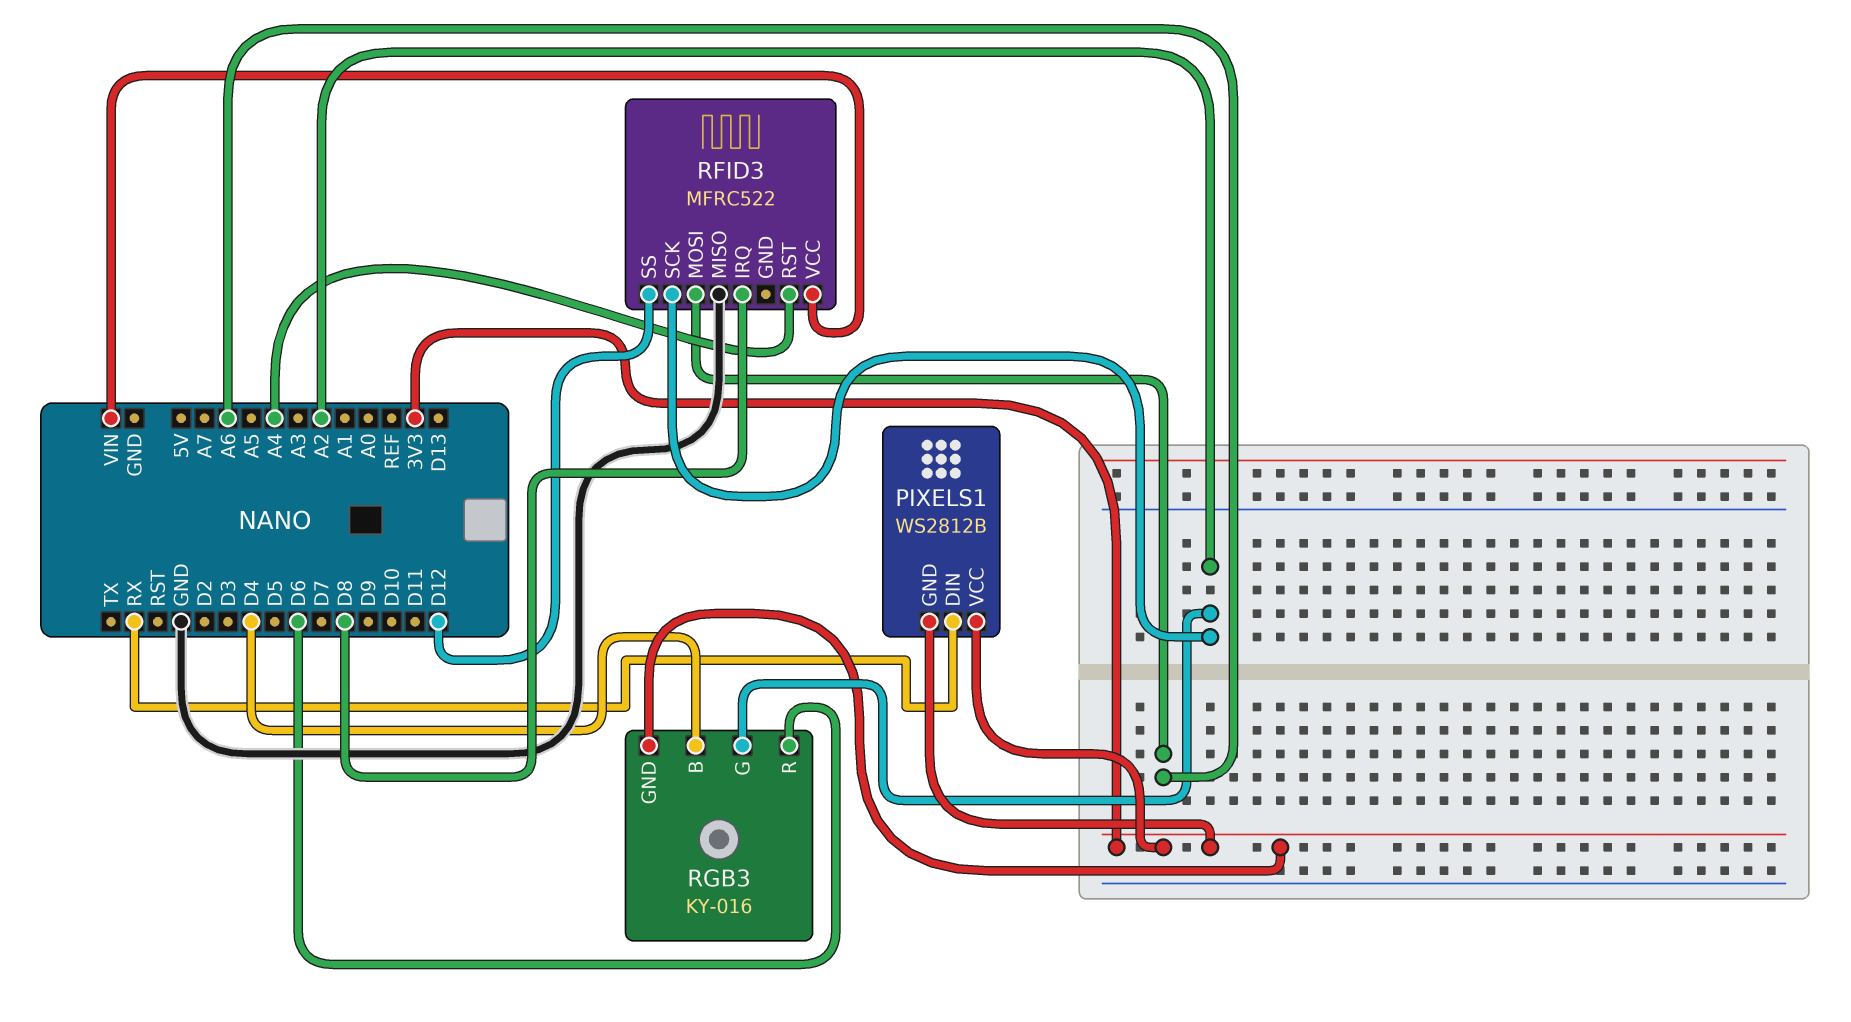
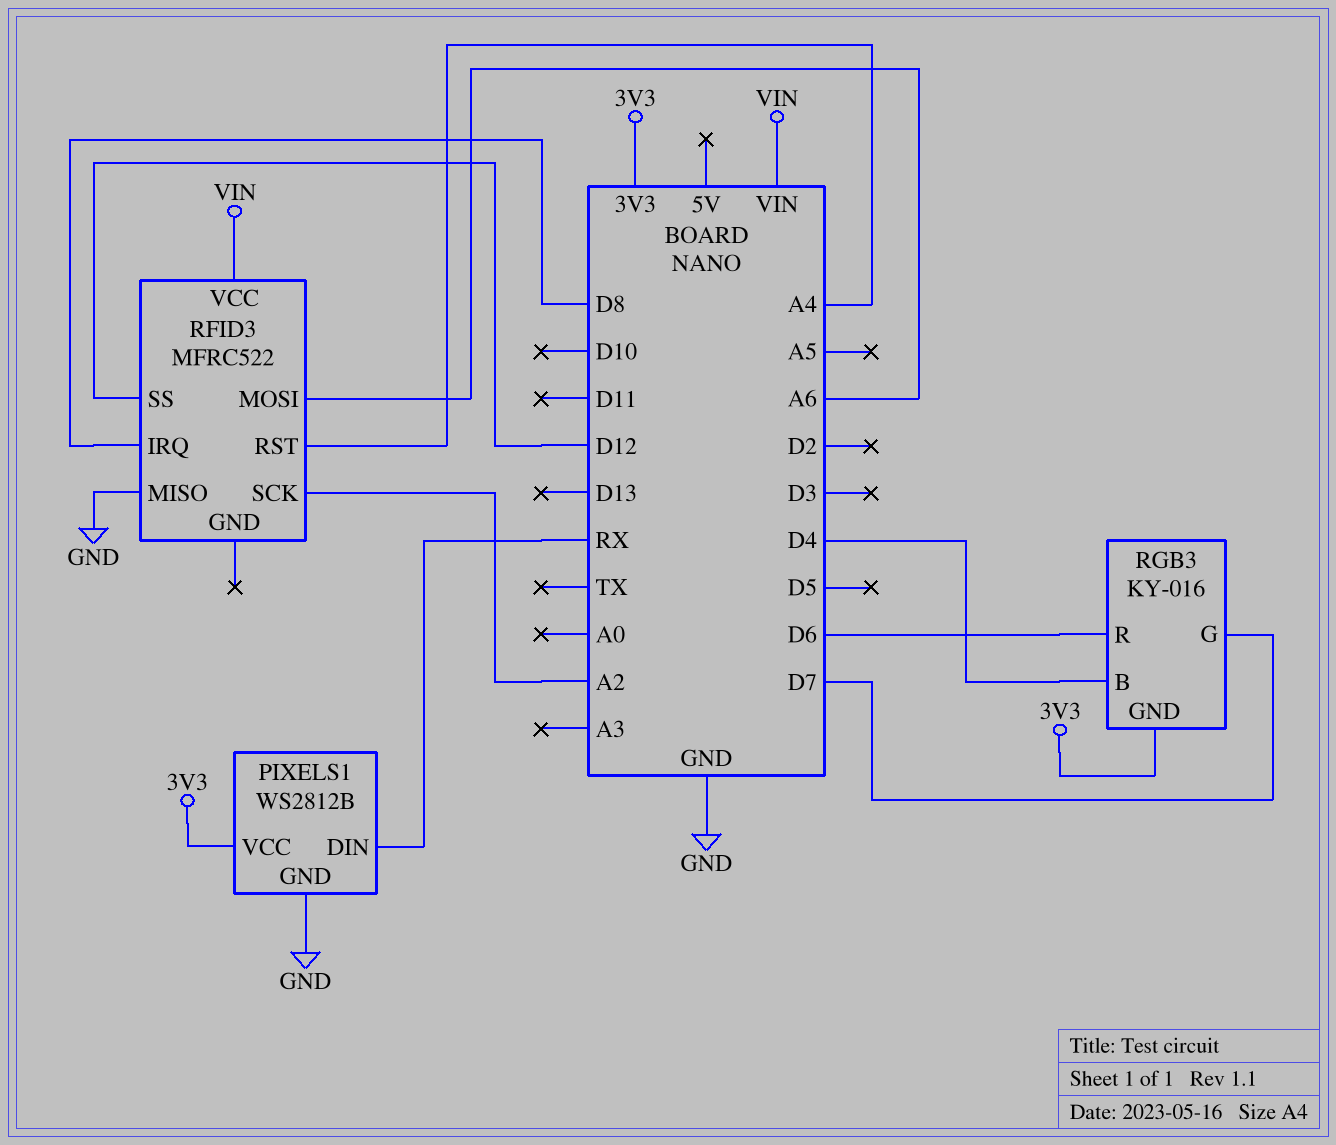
PIXELS1 pin GND: 3V3 -> GND
RGB3 pin G: A2 -> D7

